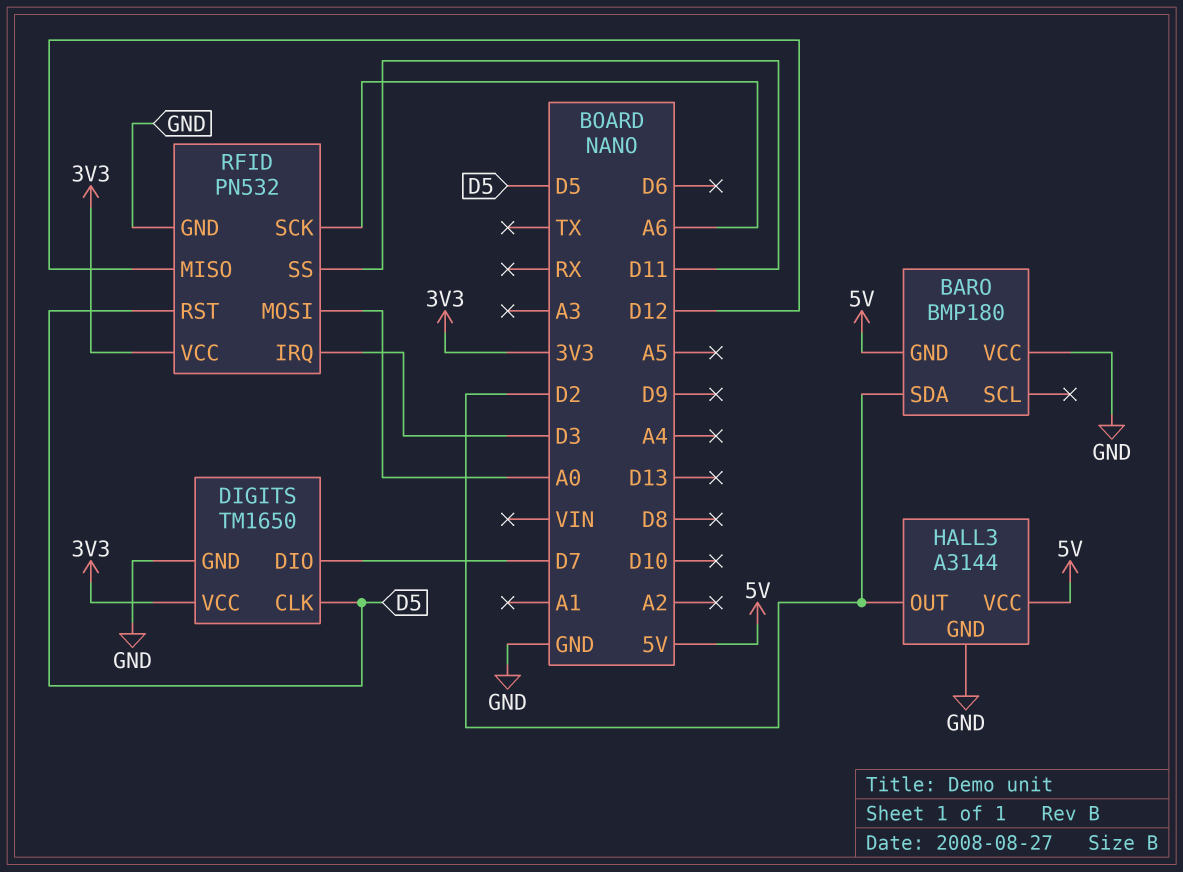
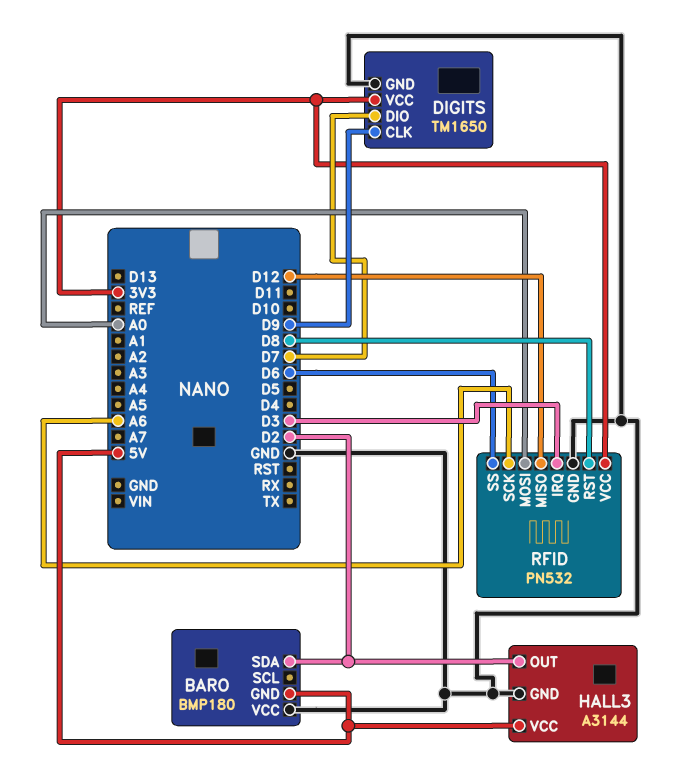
DIGITS pin CLK: D5 -> D9
RFID pin RST: D5 -> D8
RFID pin SS: D11 -> D6

